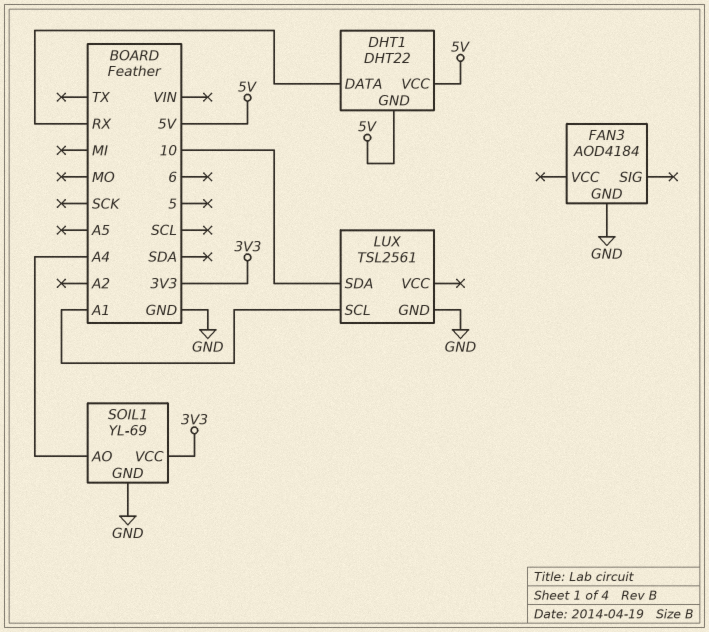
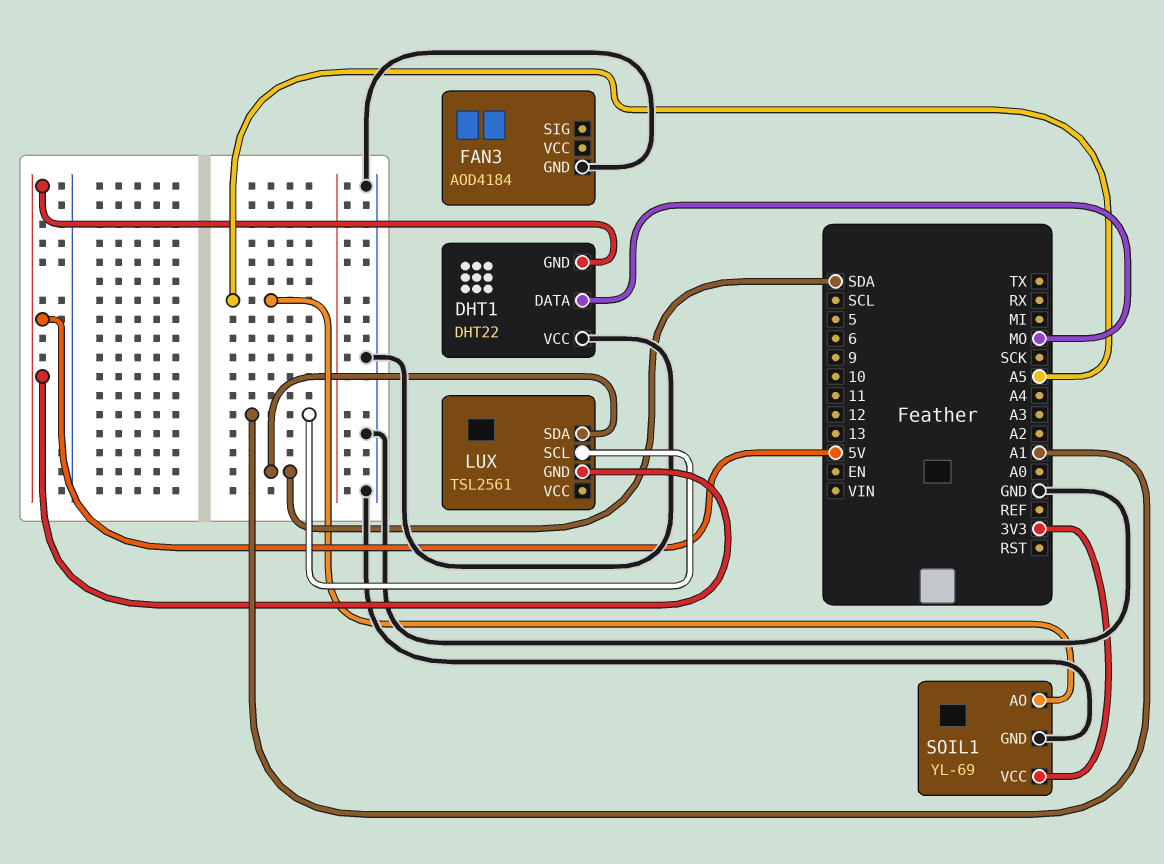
DHT1 pin DATA: RX -> MO
DHT1 pin VCC: 5V -> GND
LUX pin GND: GND -> 5V
LUX pin SDA: 10 -> SDA
SOIL1 pin AO: A4 -> A5

